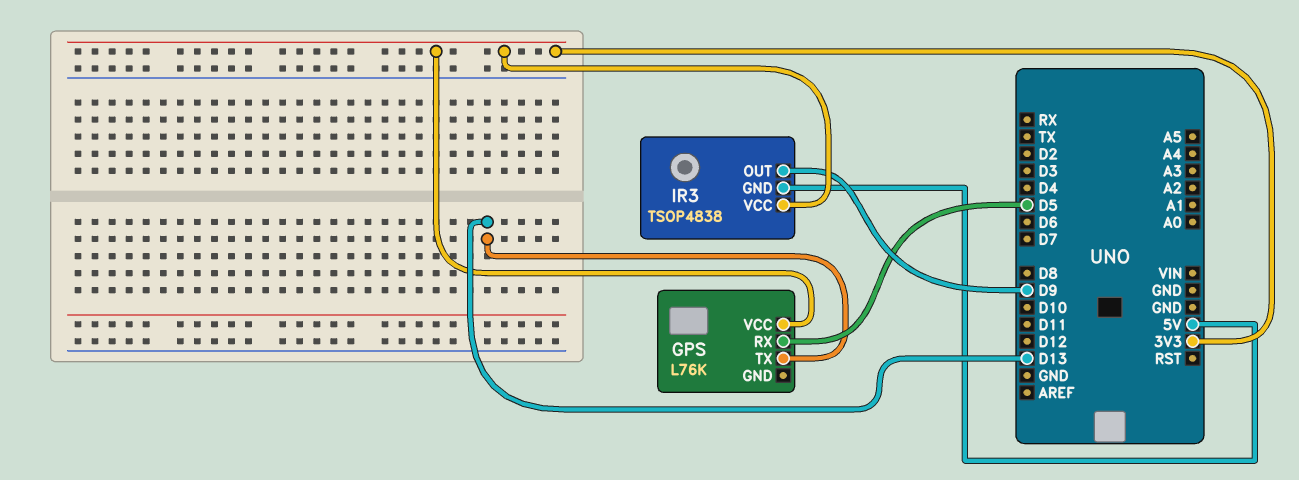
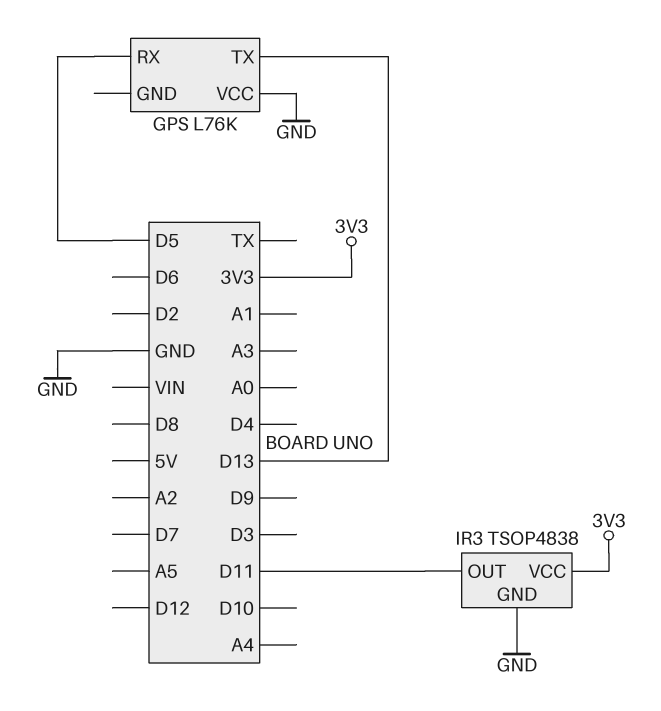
GPS pin VCC: 3V3 -> GND
IR3 pin GND: 5V -> GND
IR3 pin OUT: D9 -> D11

